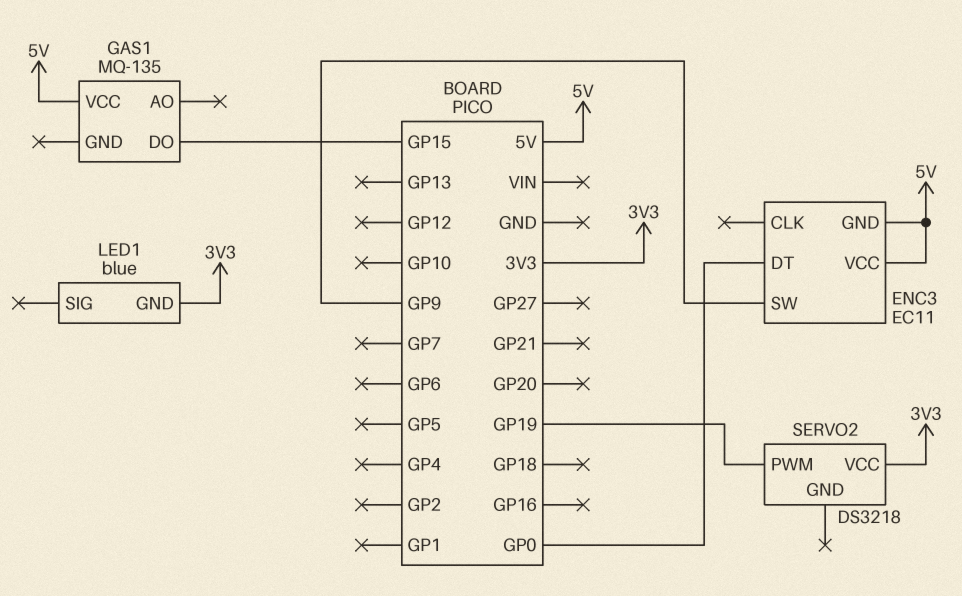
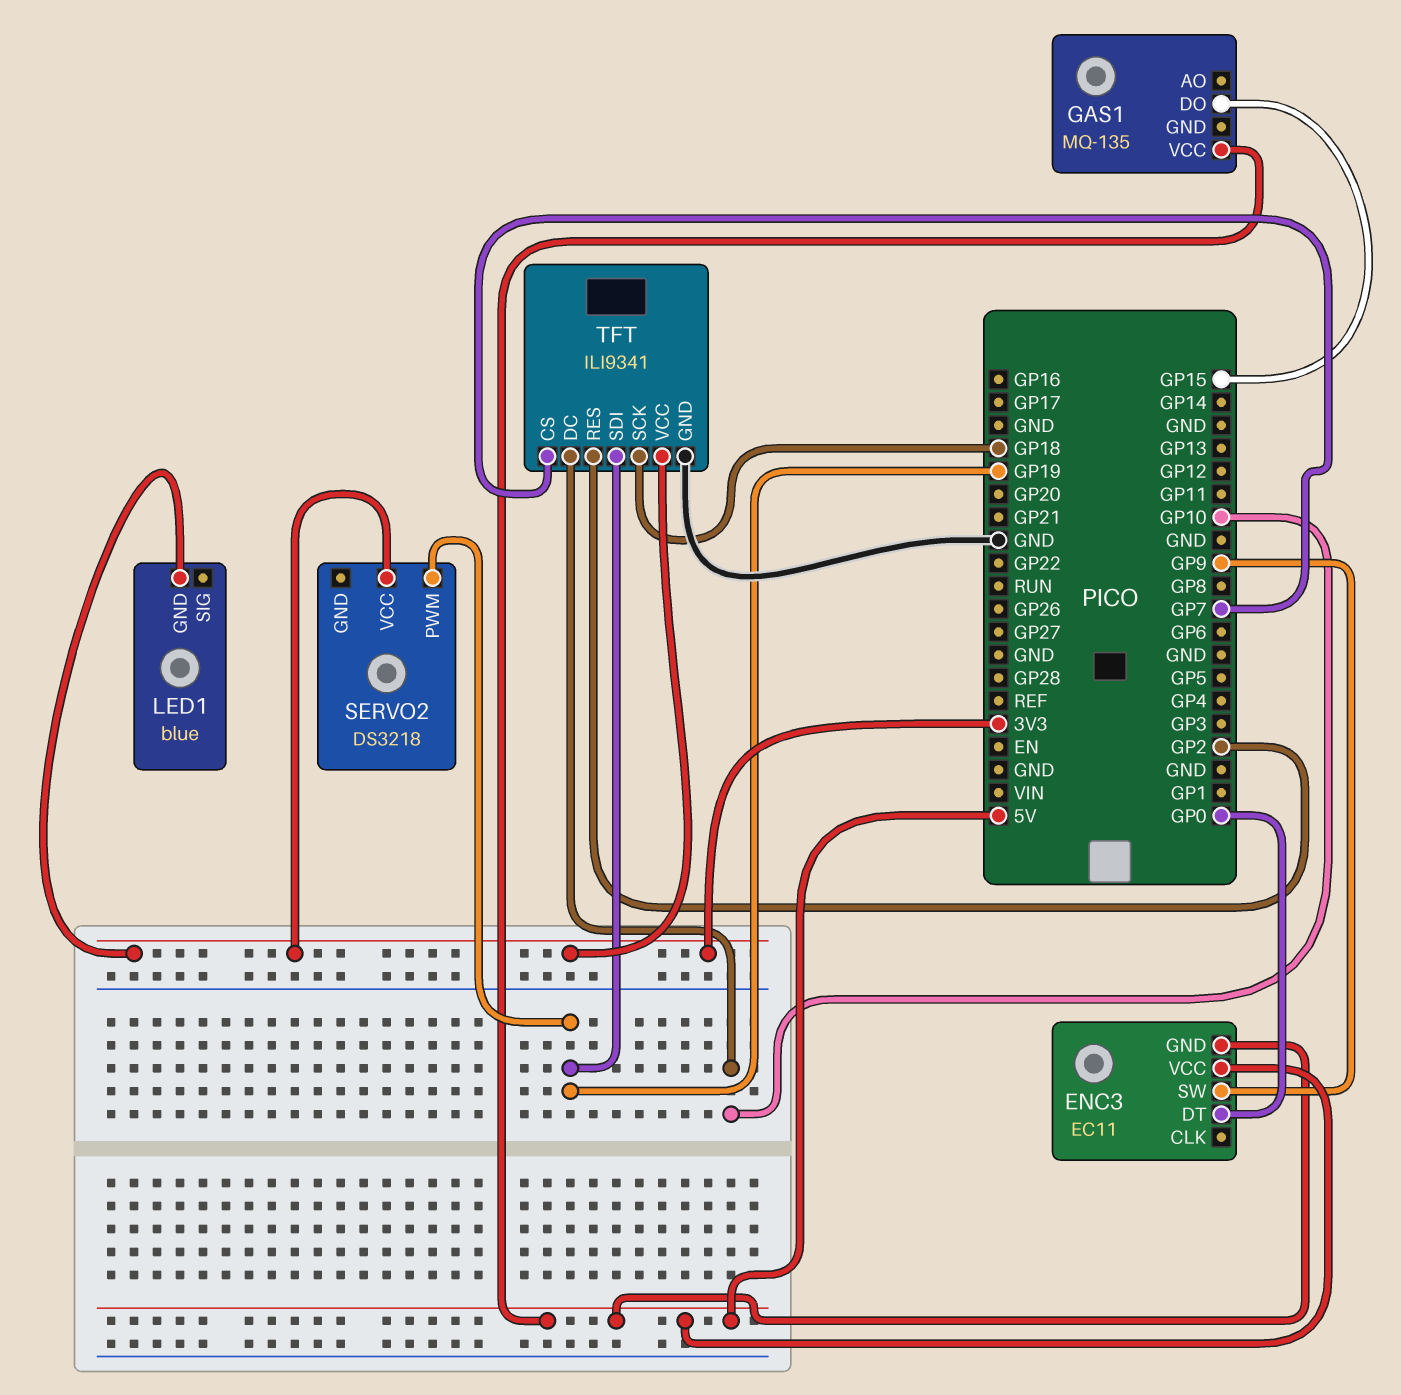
TFT: none -> ILI9341
TFT pin CS: none -> GP7
TFT pin DC: none -> GP10
TFT pin GND: none -> GND
TFT pin RES: none -> GP2
TFT pin SCK: none -> GP18
TFT pin SDI: none -> GP19
TFT pin VCC: none -> 3V3

